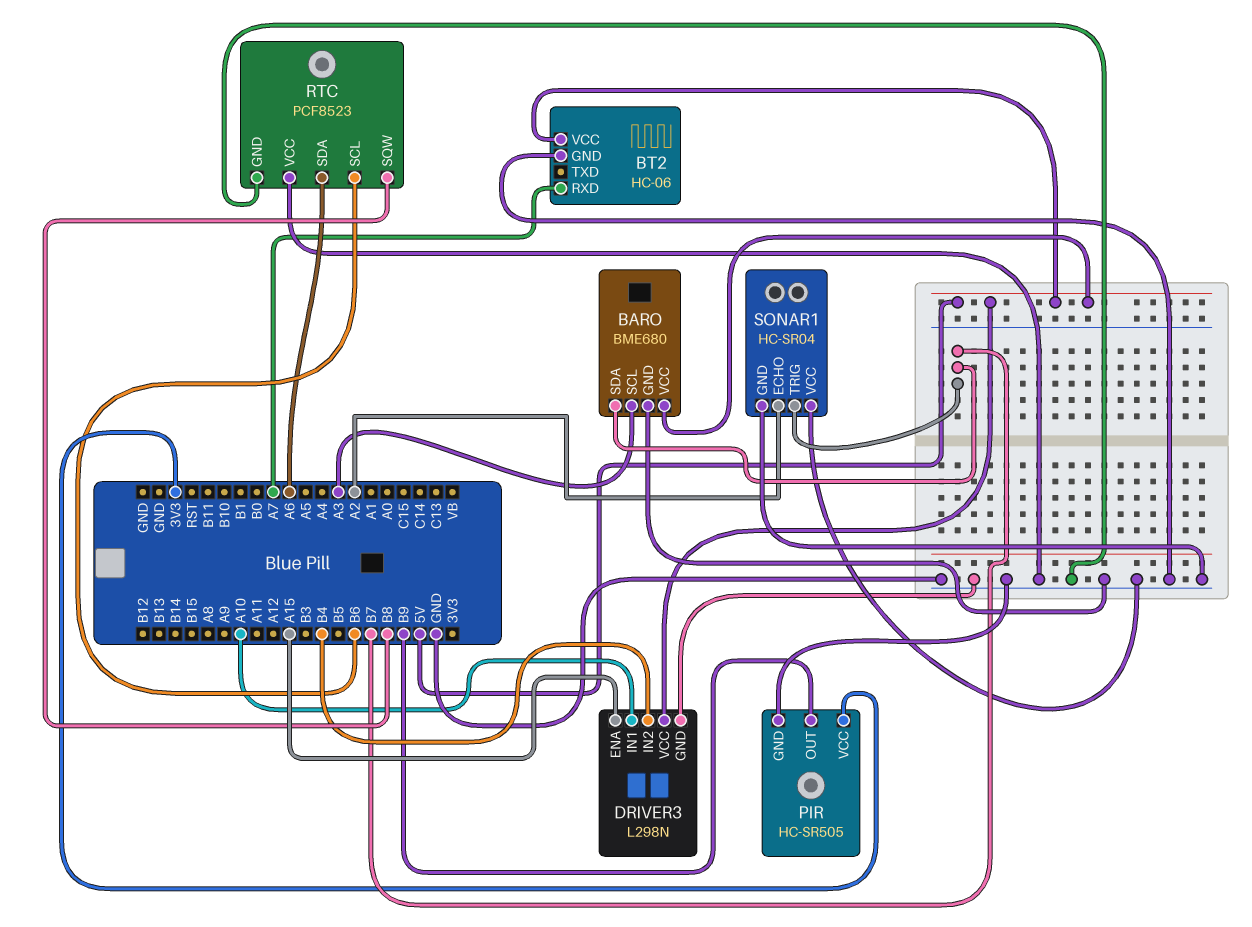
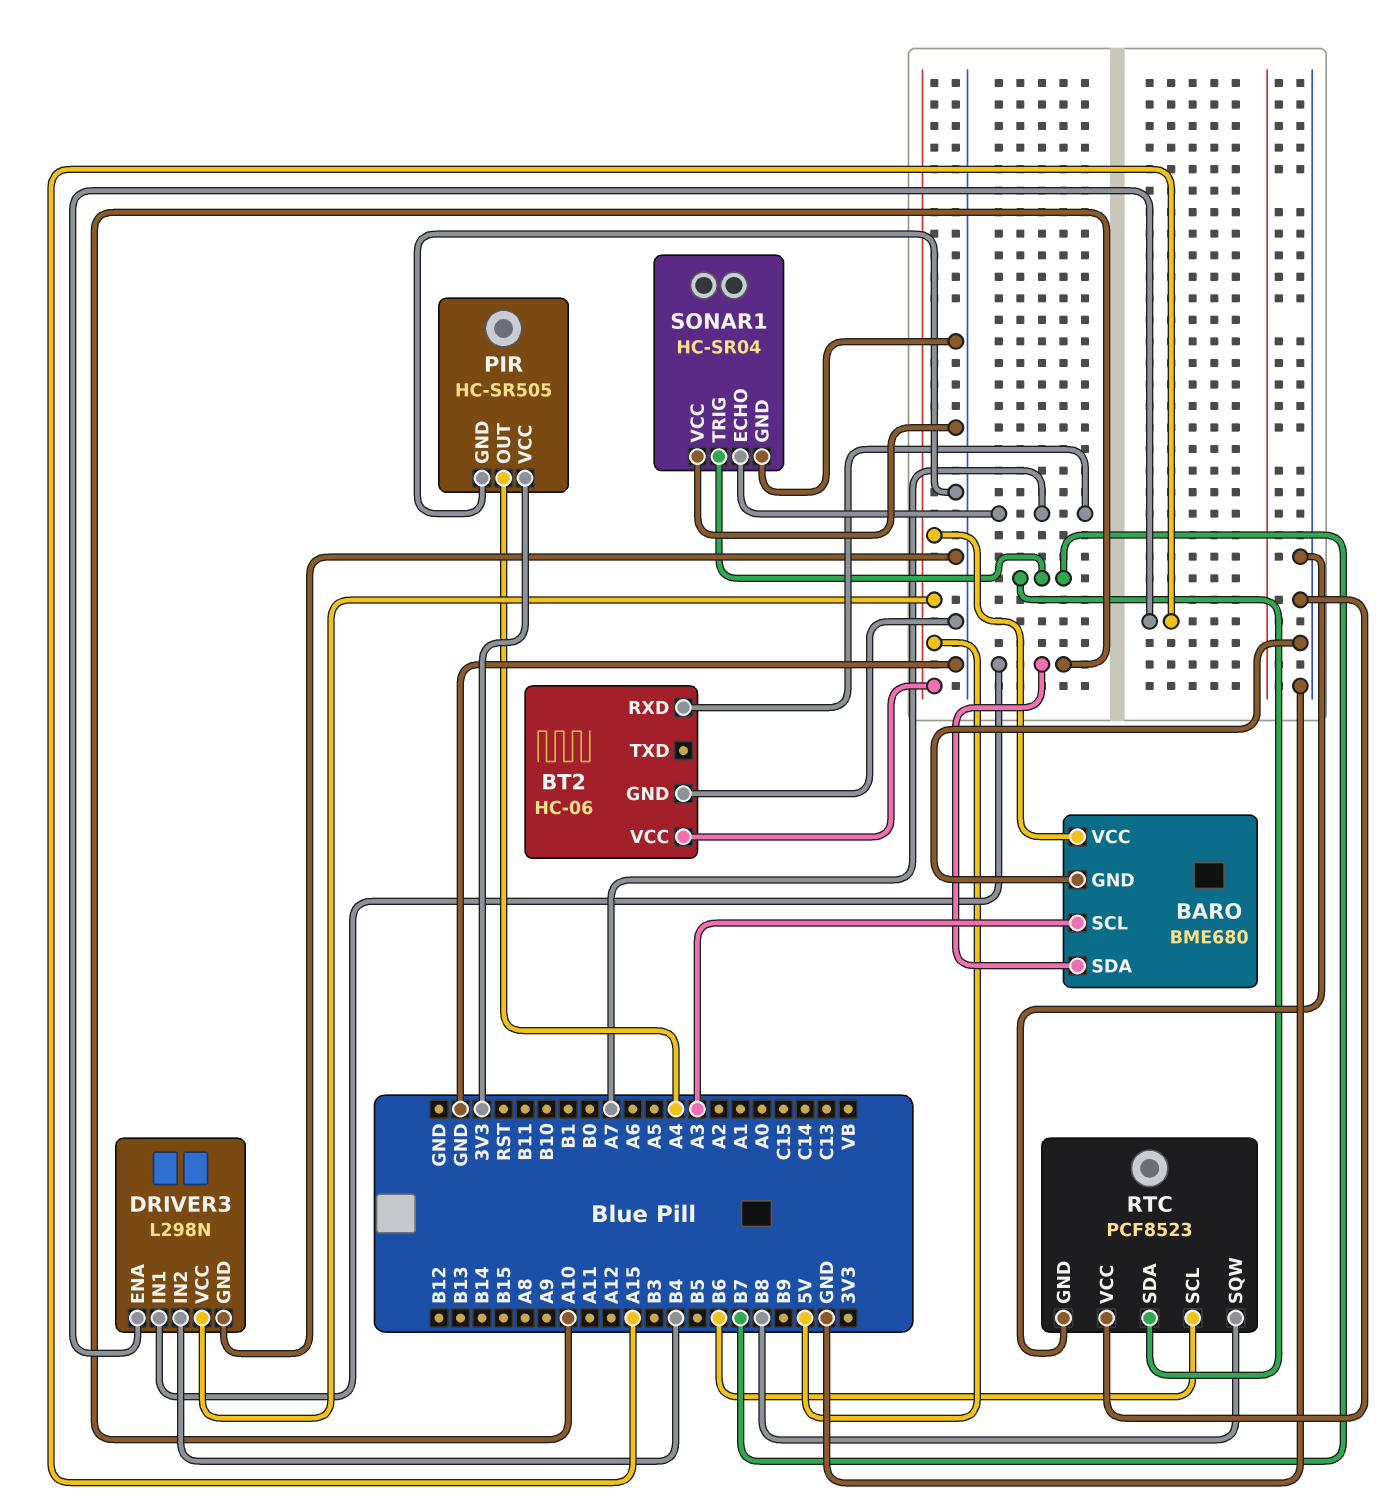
BARO pin SDA: B7 -> A10
PIR pin OUT: B9 -> A4
RTC pin SDA: A6 -> B7
SONAR1 pin ECHO: A2 -> A7

